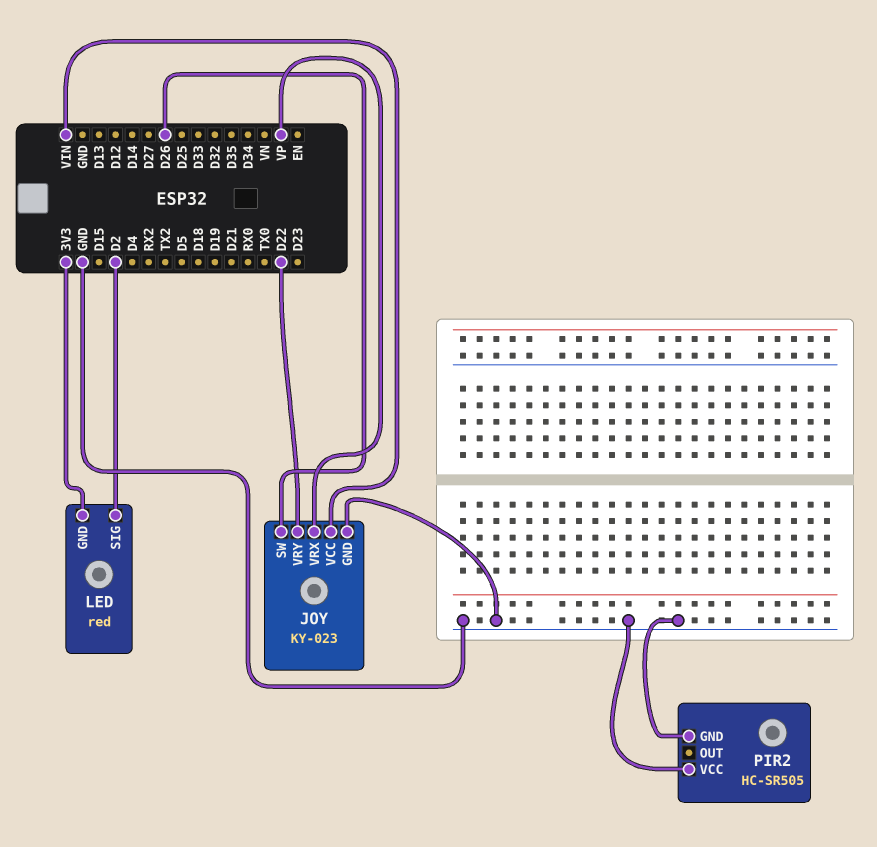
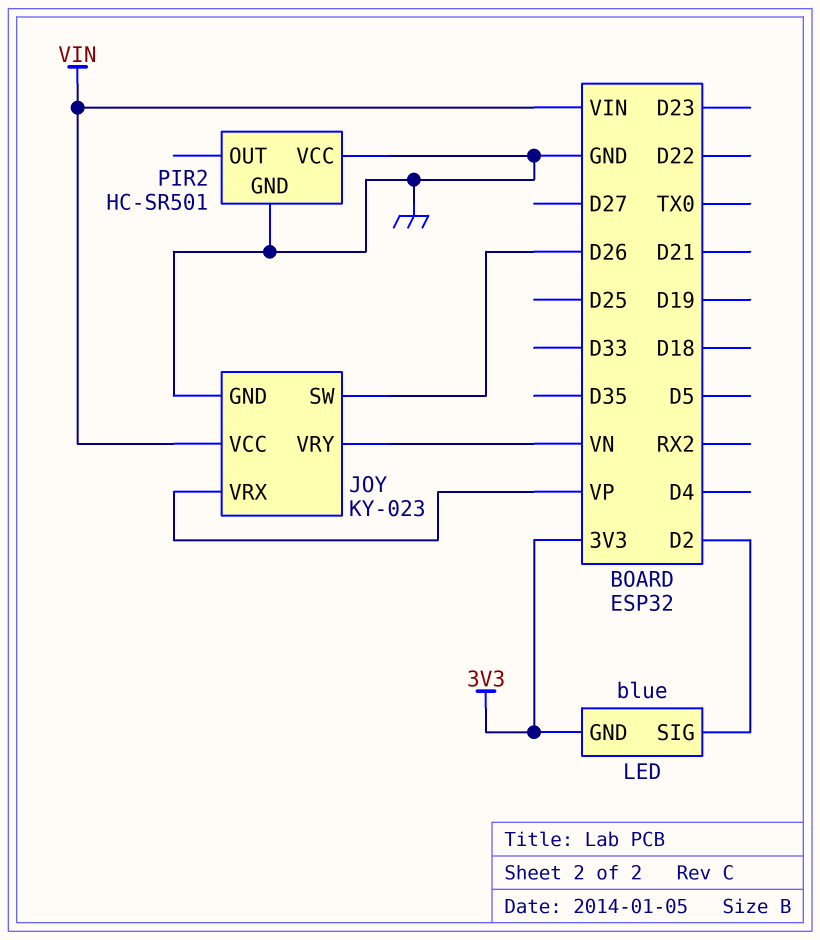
JOY pin VRY: D22 -> VN
LED: red -> blue
PIR2: HC-SR505 -> HC-SR501

